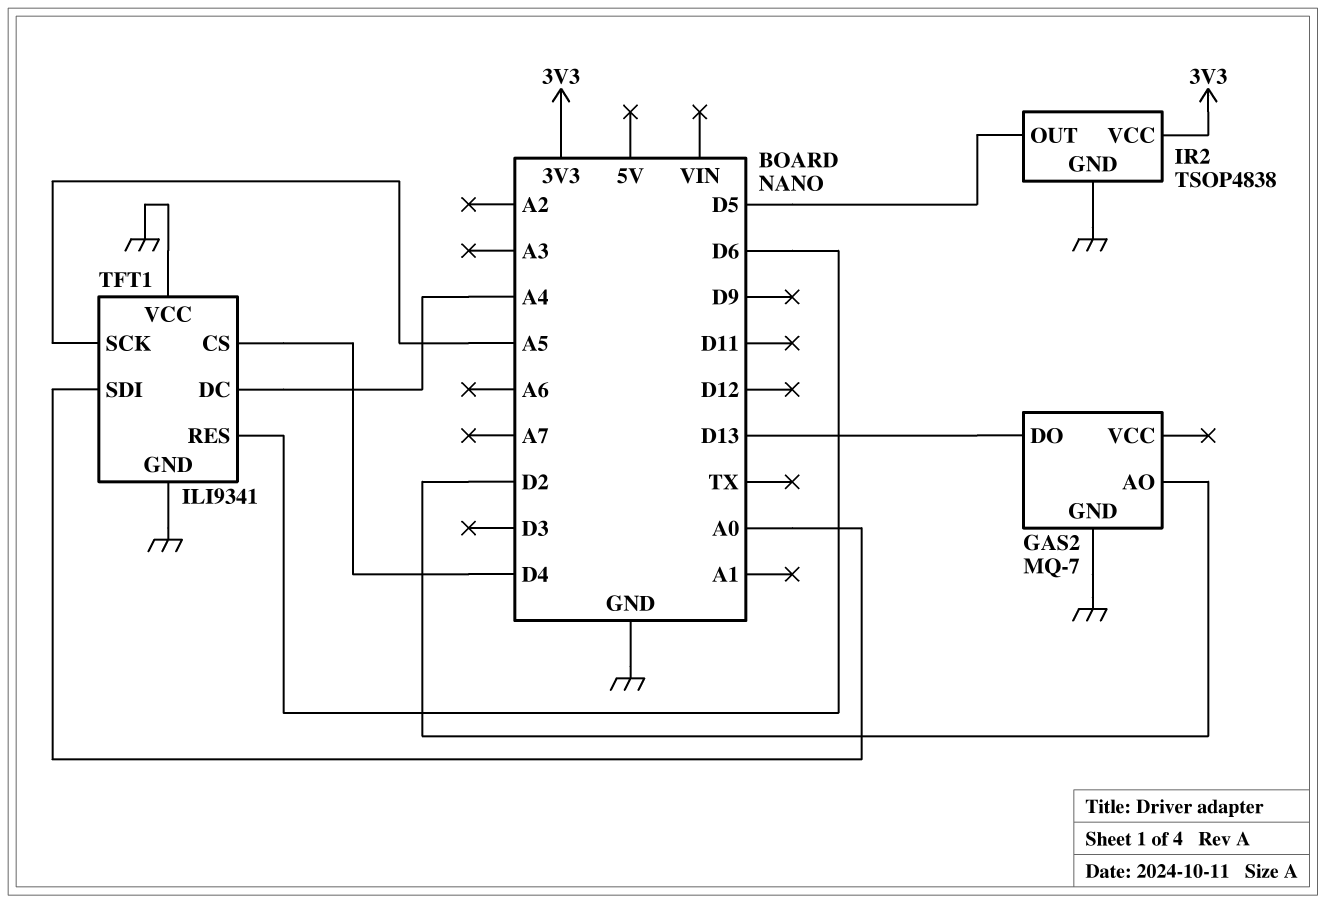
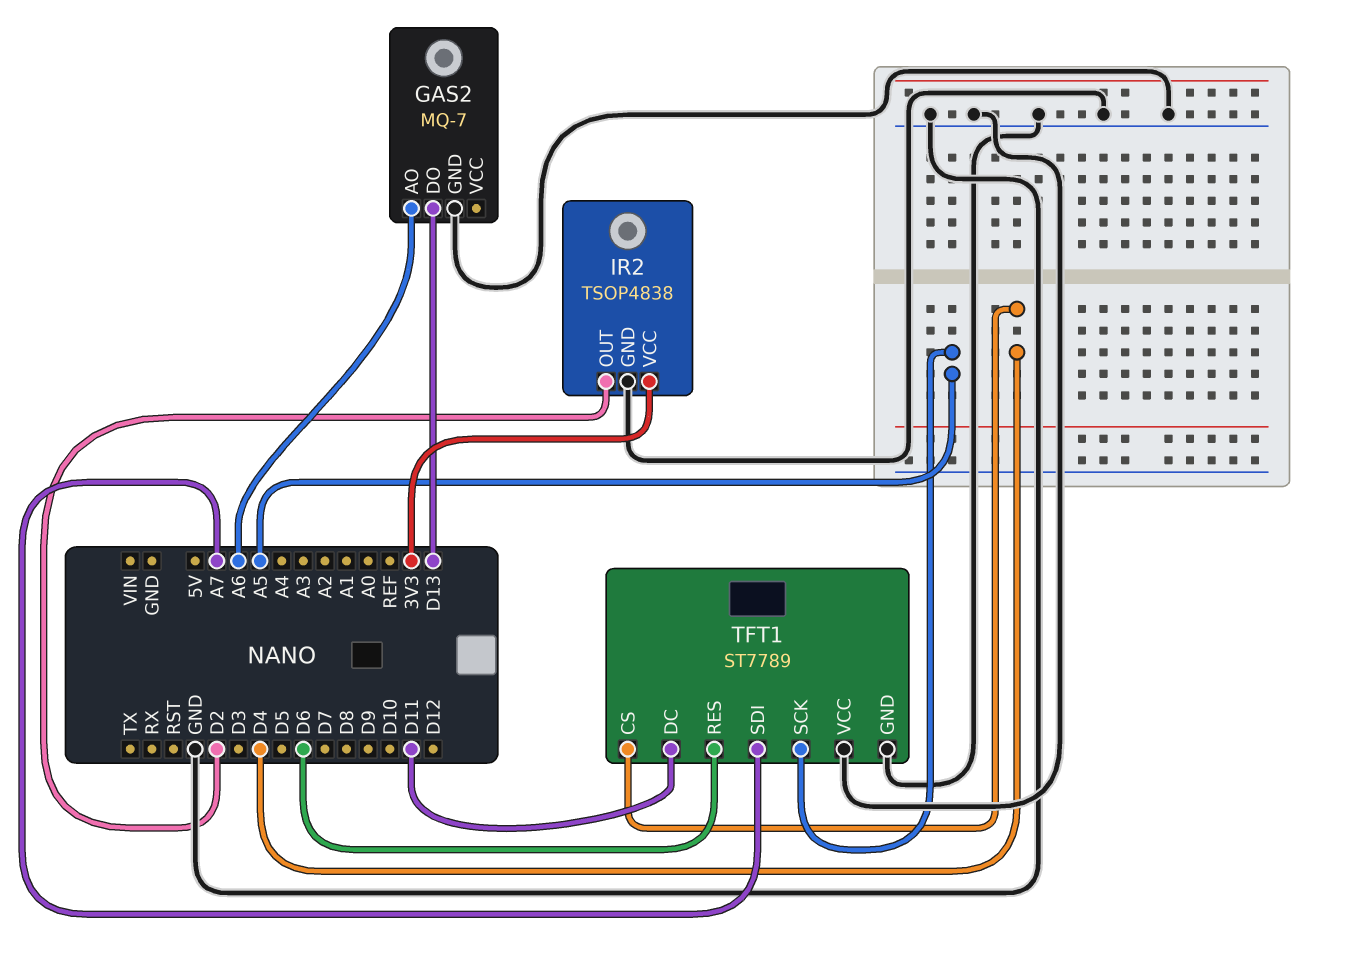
GAS2 pin AO: D2 -> A6
IR2 pin OUT: D5 -> D2
TFT1: ILI9341 -> ST7789
TFT1 pin DC: A4 -> D11
TFT1 pin SDI: A0 -> A7

